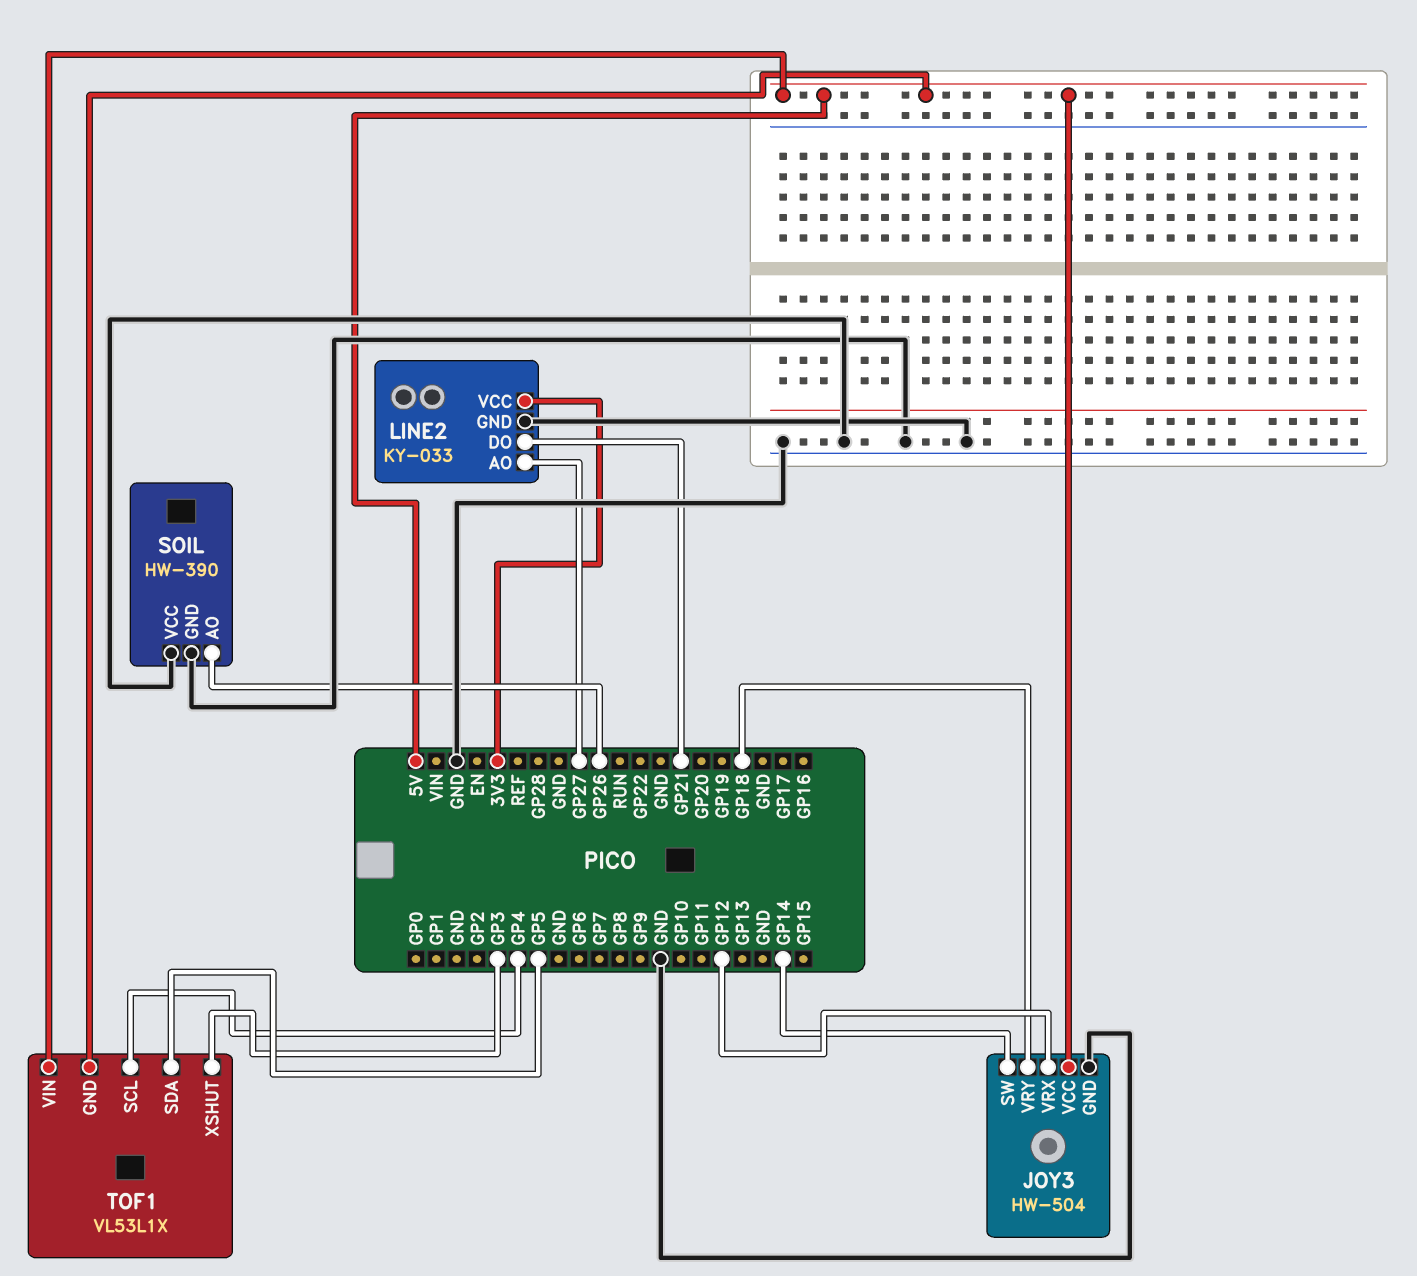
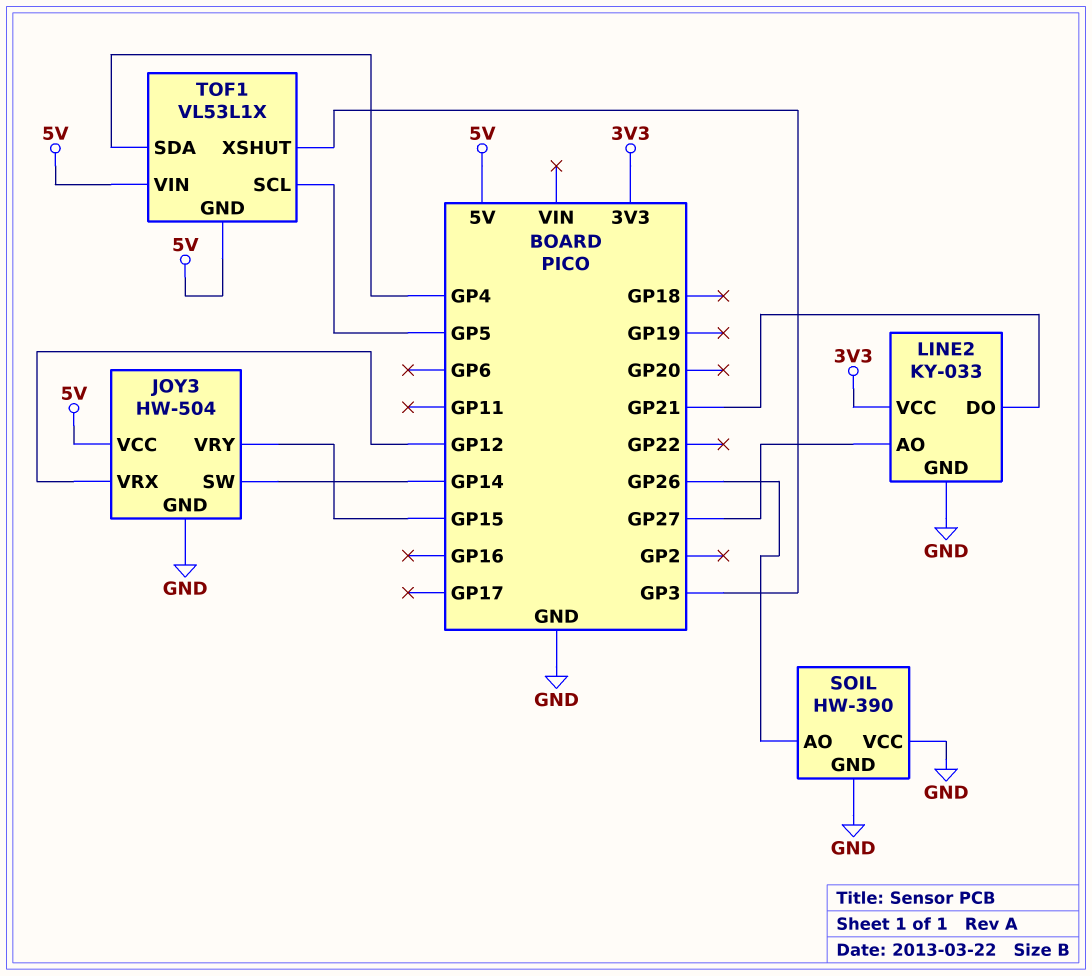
JOY3 pin VRY: GP18 -> GP15
TOF1 pin SCL: GP4 -> GP5
TOF1 pin SDA: GP5 -> GP4

